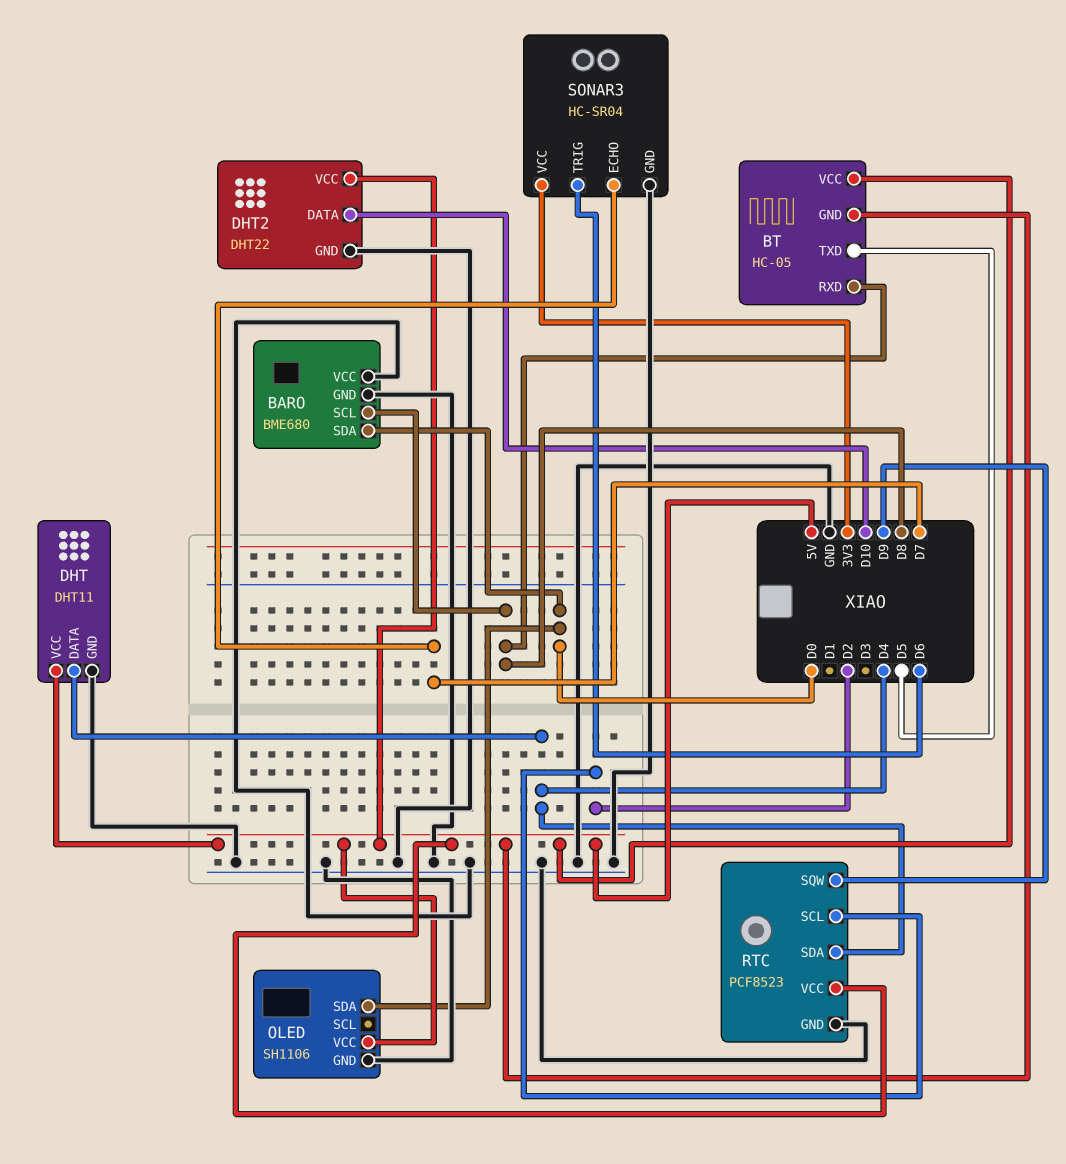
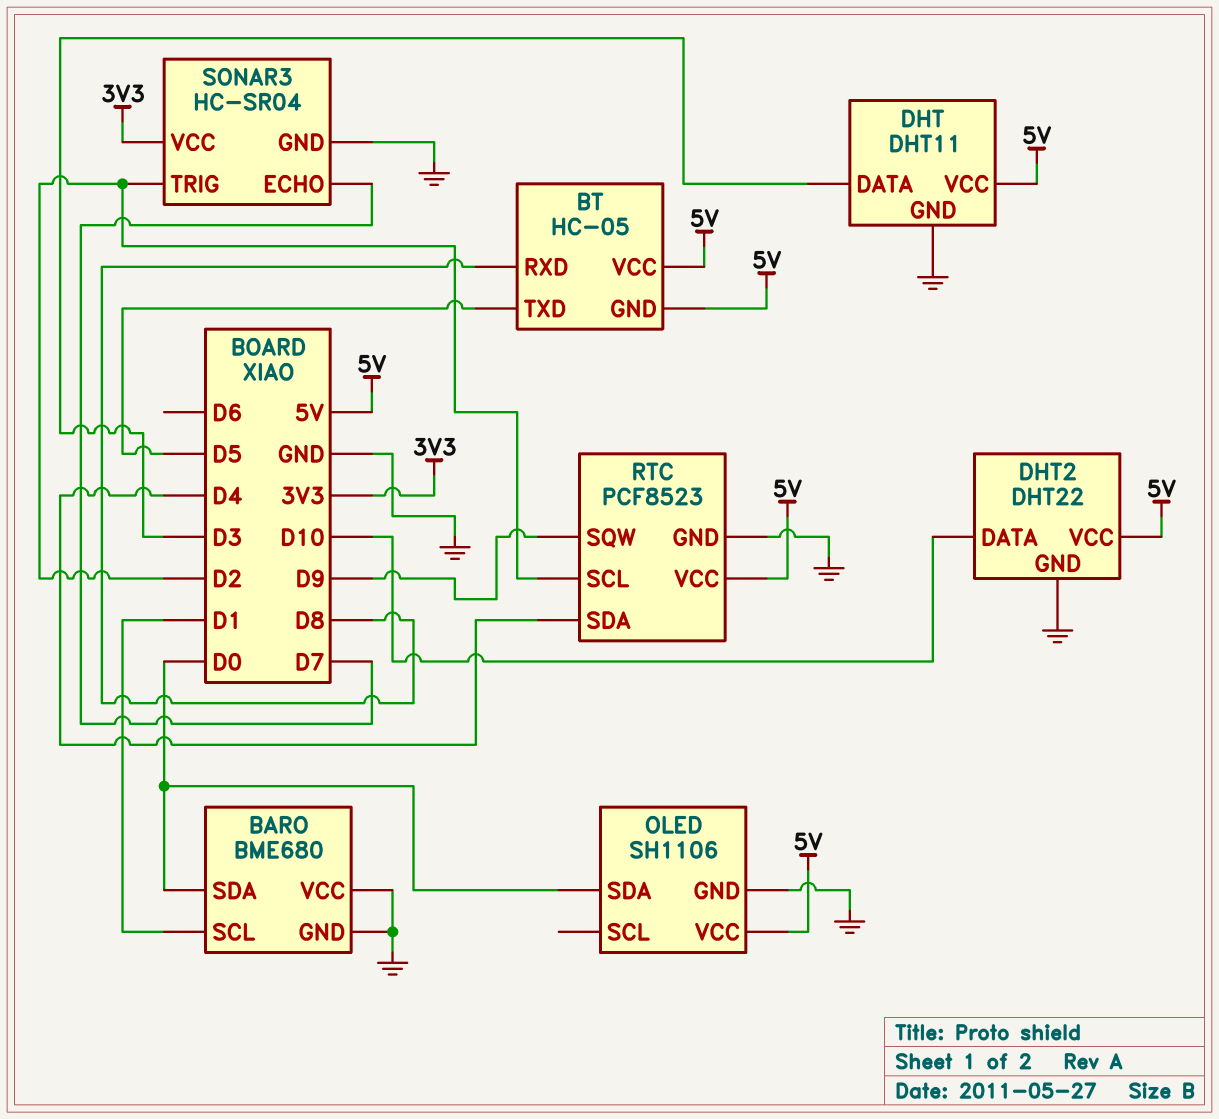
BARO pin SCL: D8 -> D1
DHT pin DATA: D4 -> D3
SONAR3 pin TRIG: D6 -> D2

